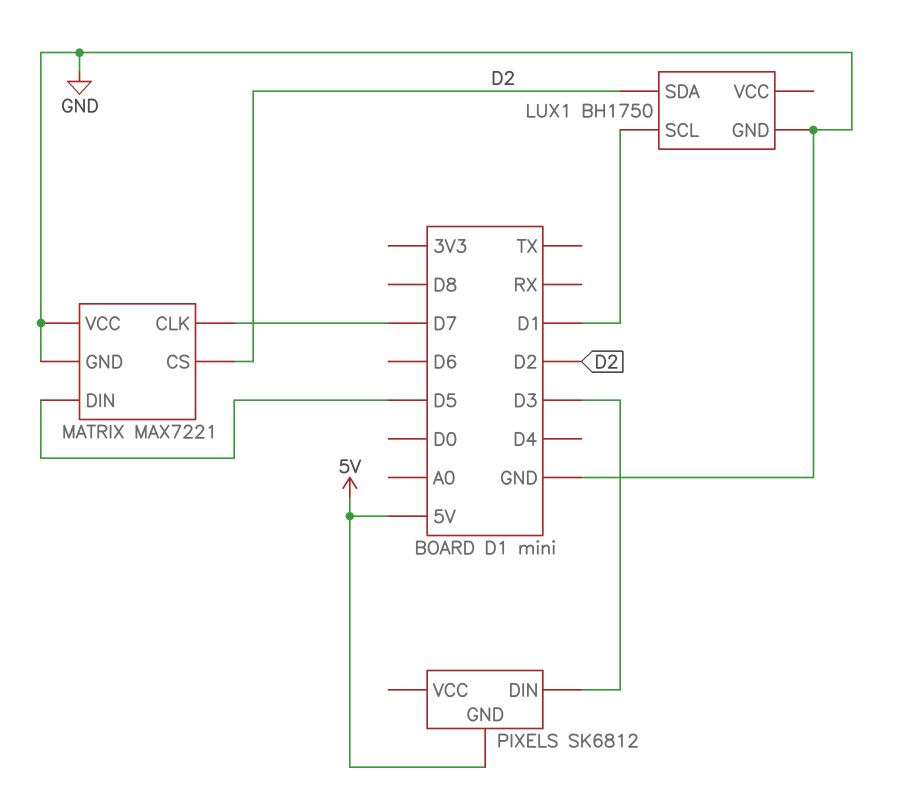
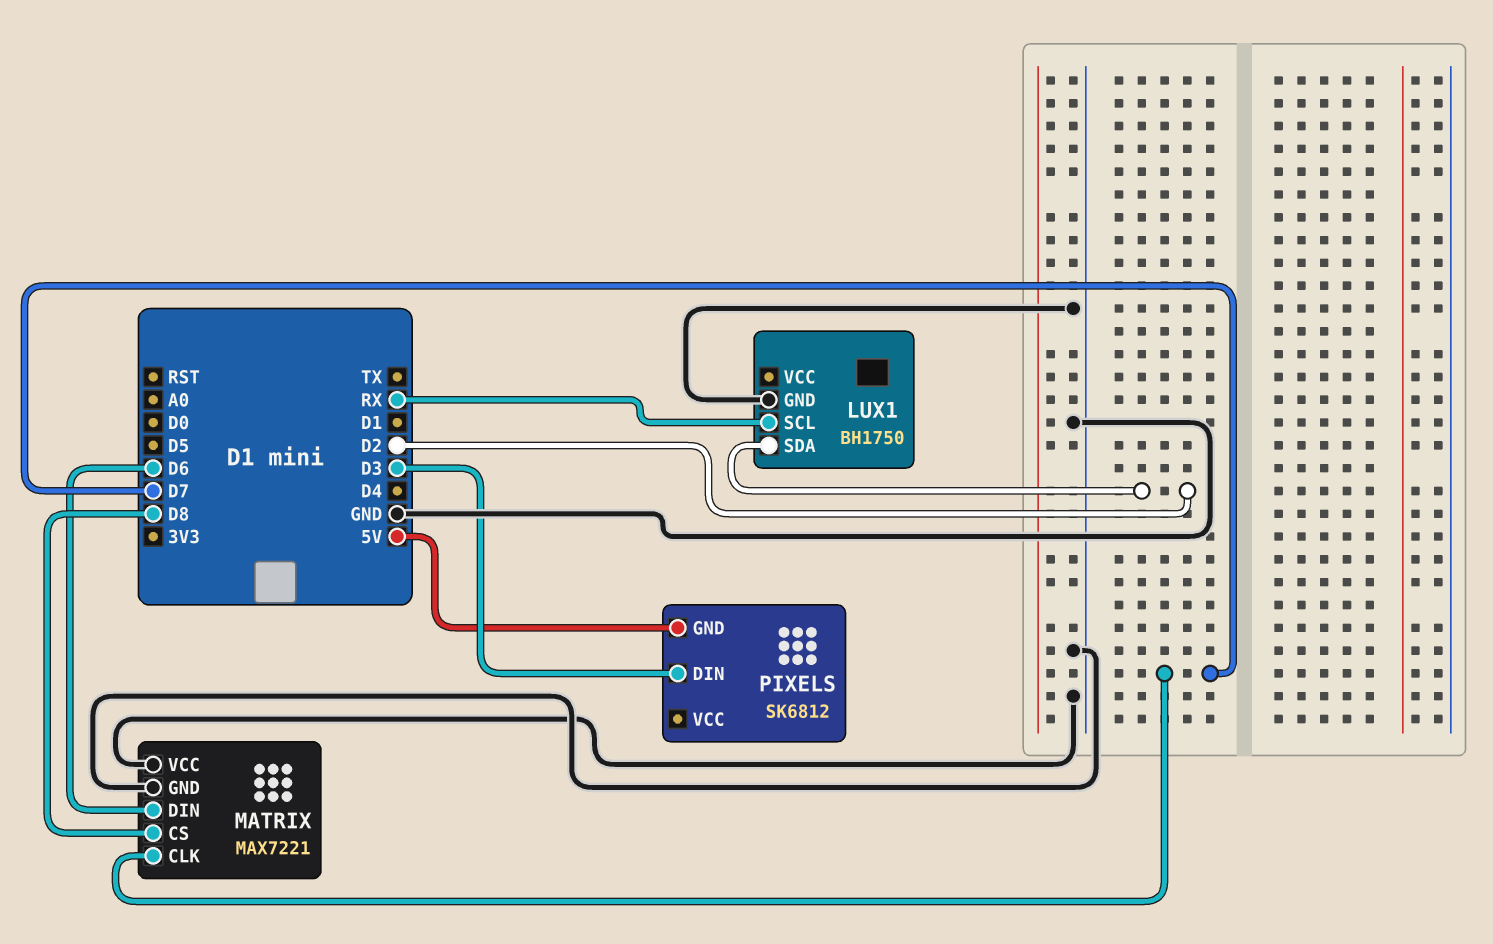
LUX1 pin SCL: D1 -> RX
MATRIX pin CS: D2 -> D8
MATRIX pin DIN: D5 -> D6

